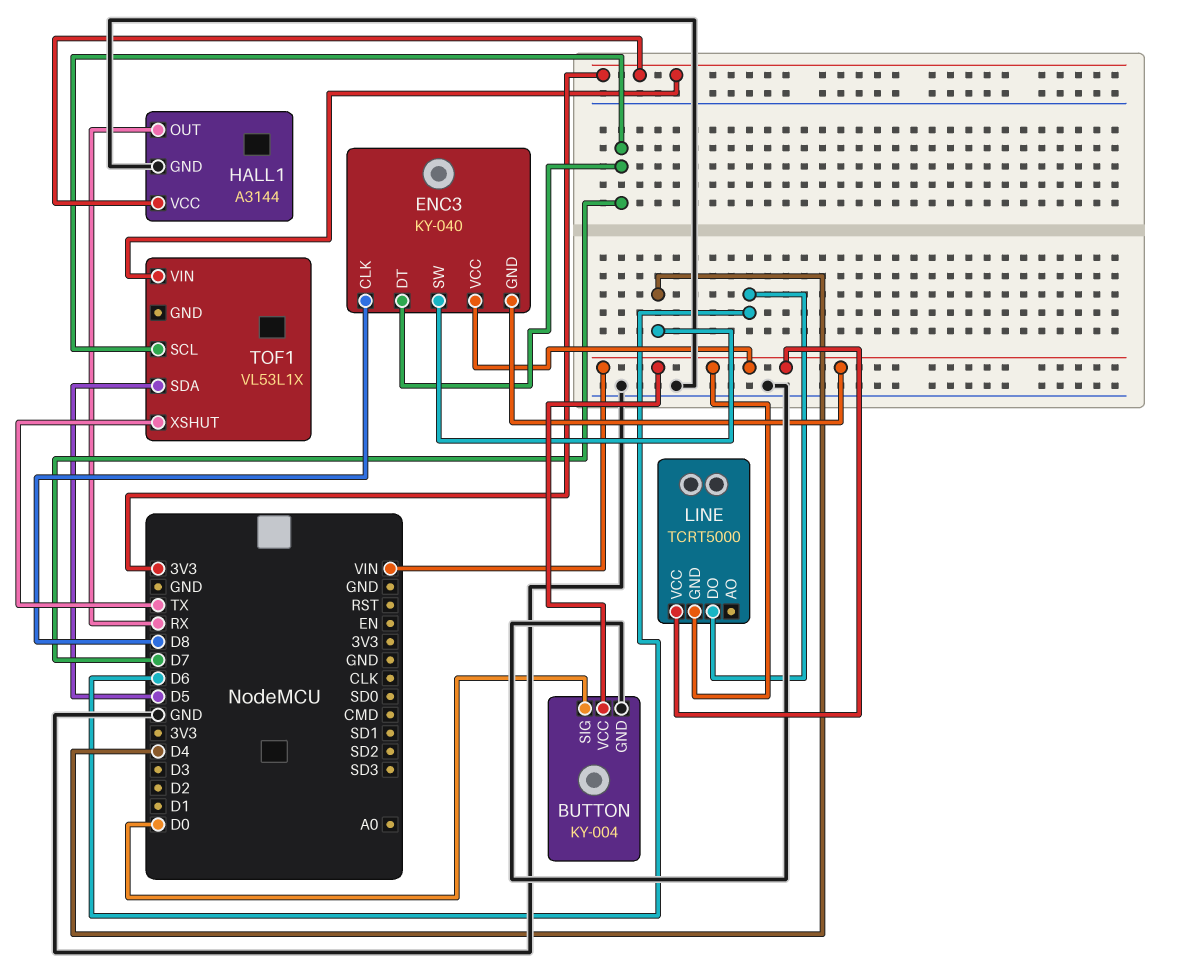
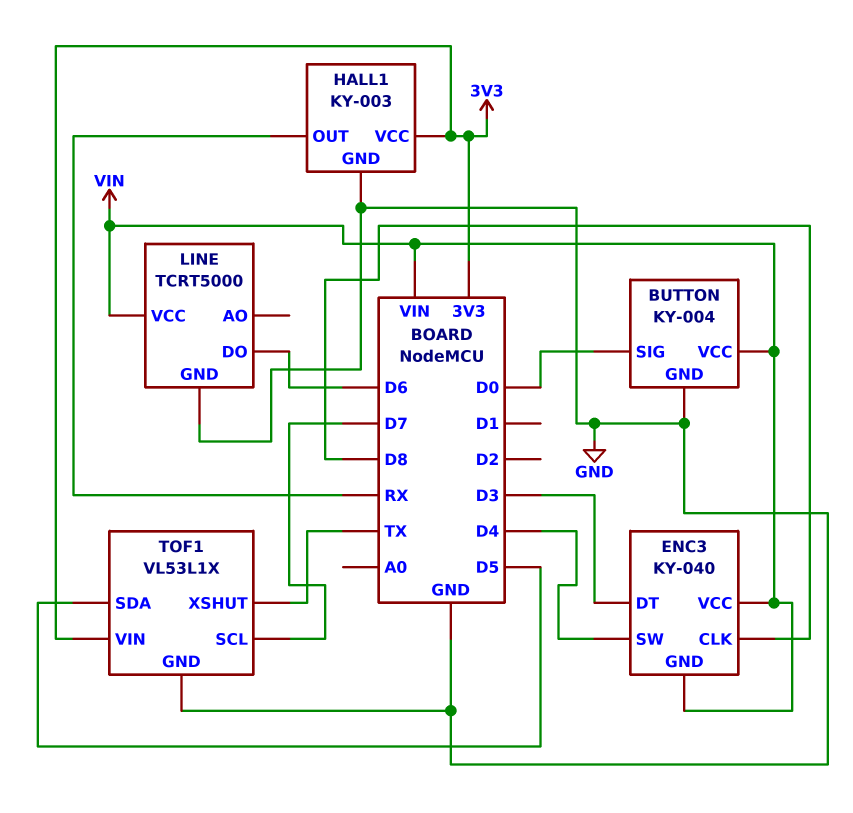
ENC3 pin DT: D7 -> D3
HALL1: A3144 -> KY-003
LINE pin GND: VIN -> GND
TOF1 pin GND: none -> GND

